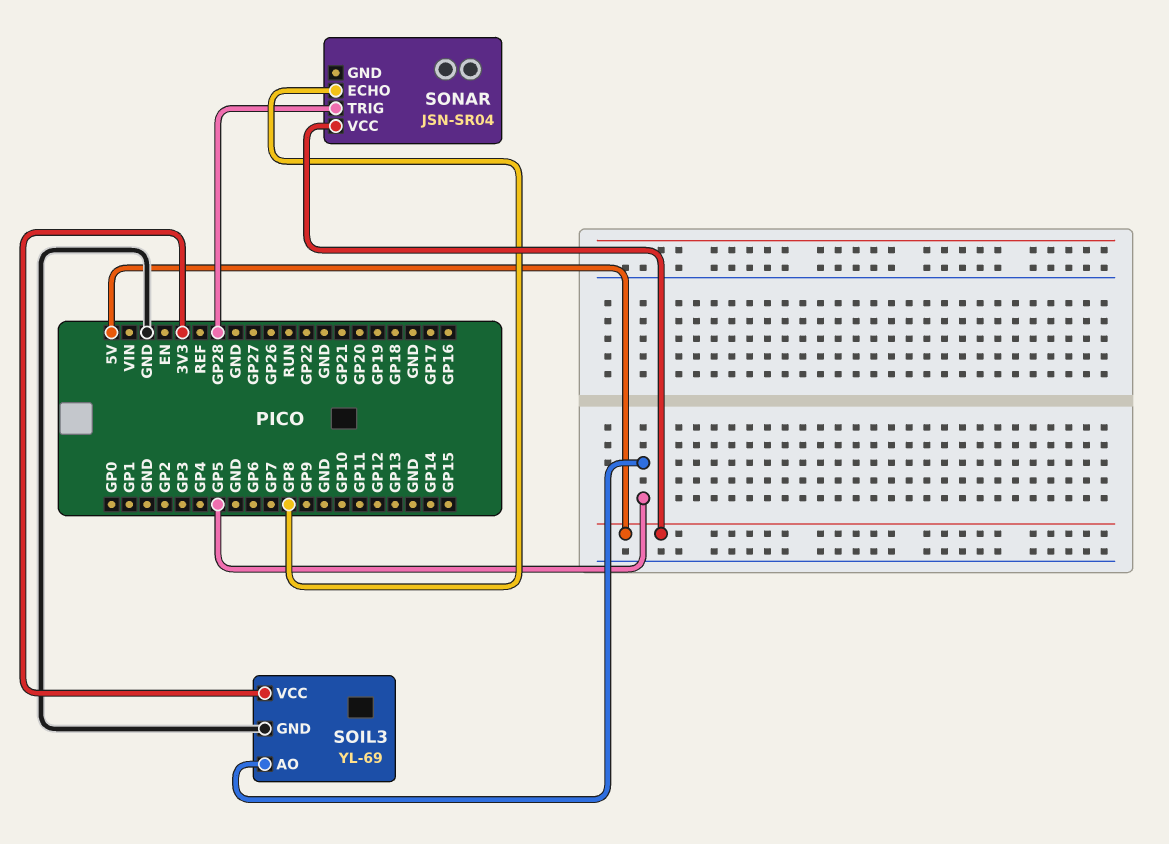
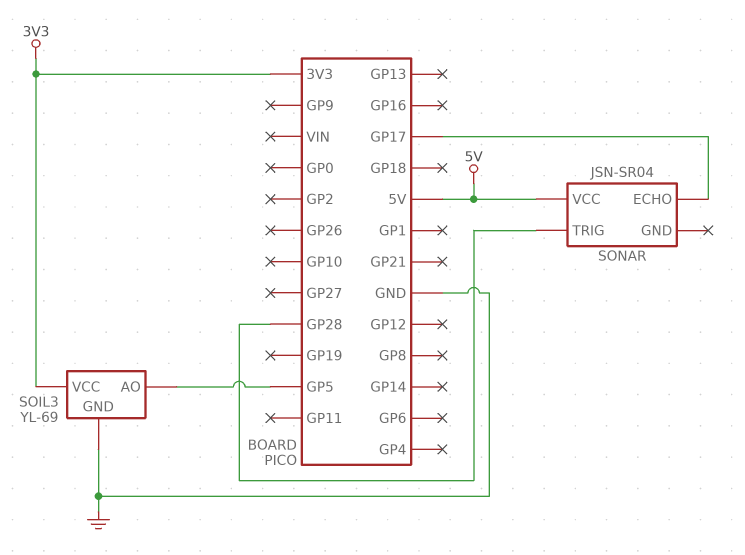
SONAR pin ECHO: GP8 -> GP17

